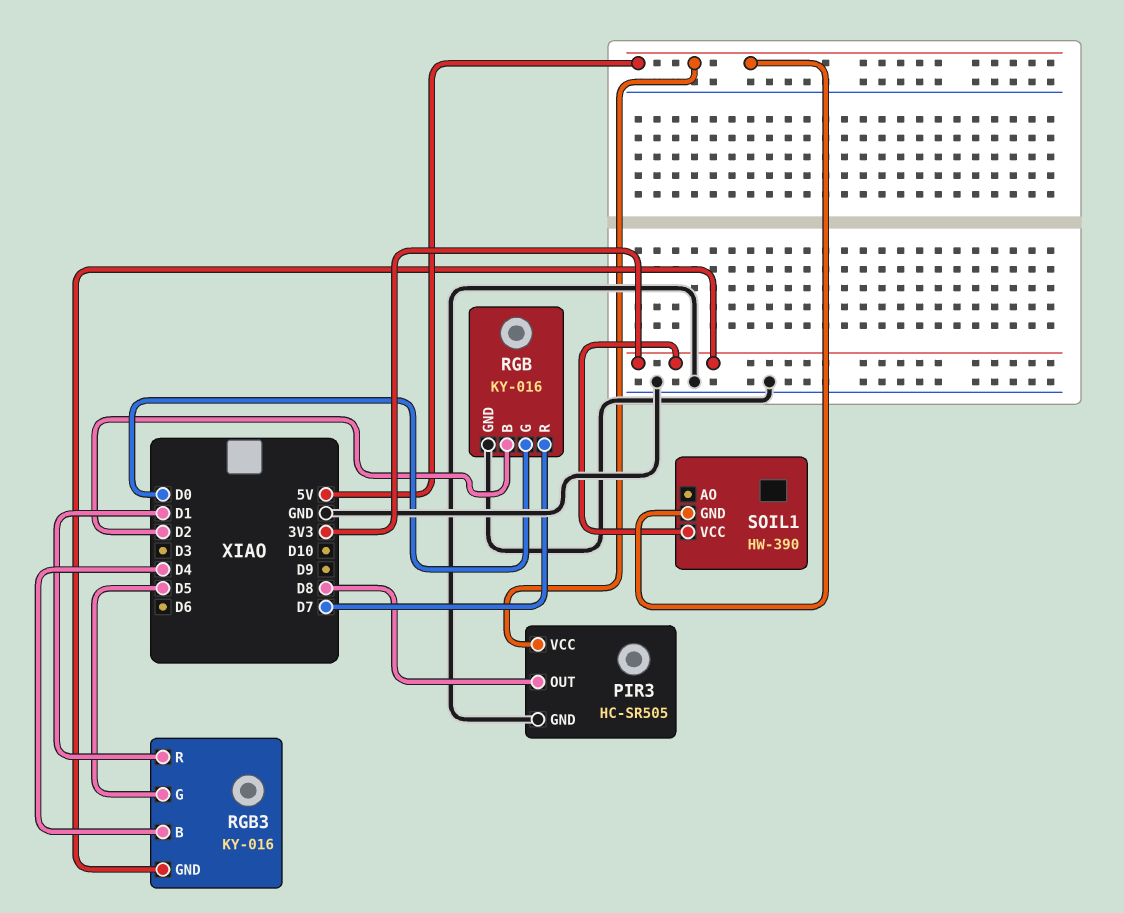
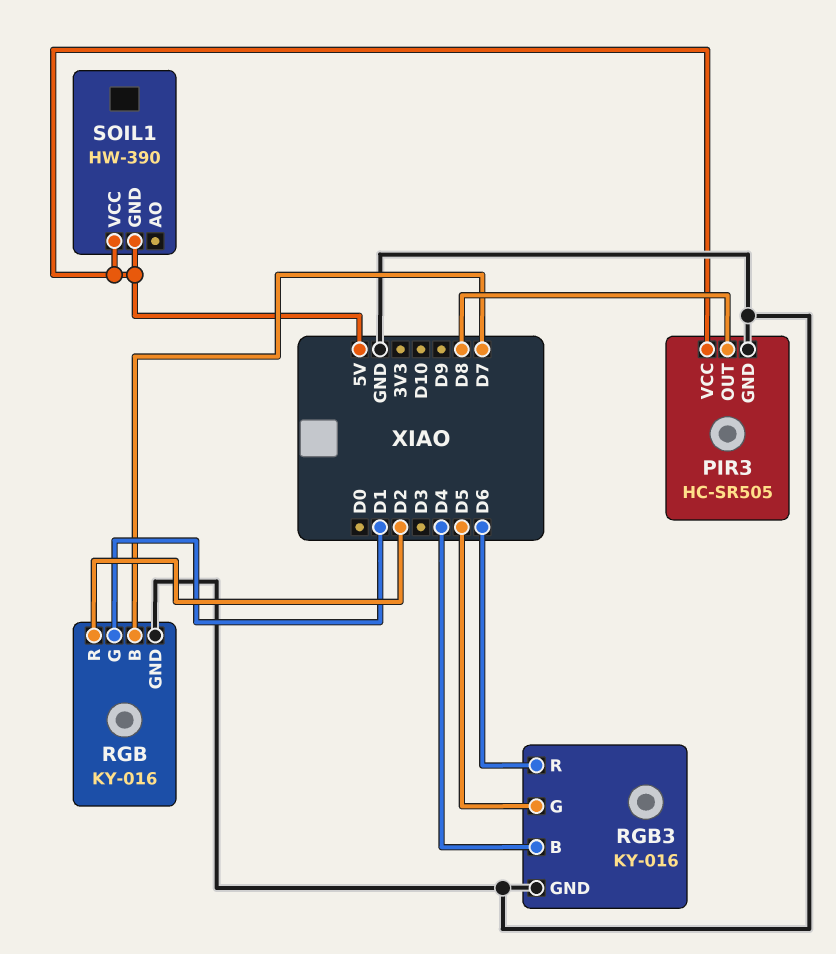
RGB pin B: D2 -> D7
RGB pin G: D0 -> D1
RGB pin R: D7 -> D2
RGB3 pin GND: 3V3 -> GND
RGB3 pin R: D1 -> D6
SOIL1 pin VCC: 3V3 -> 5V

